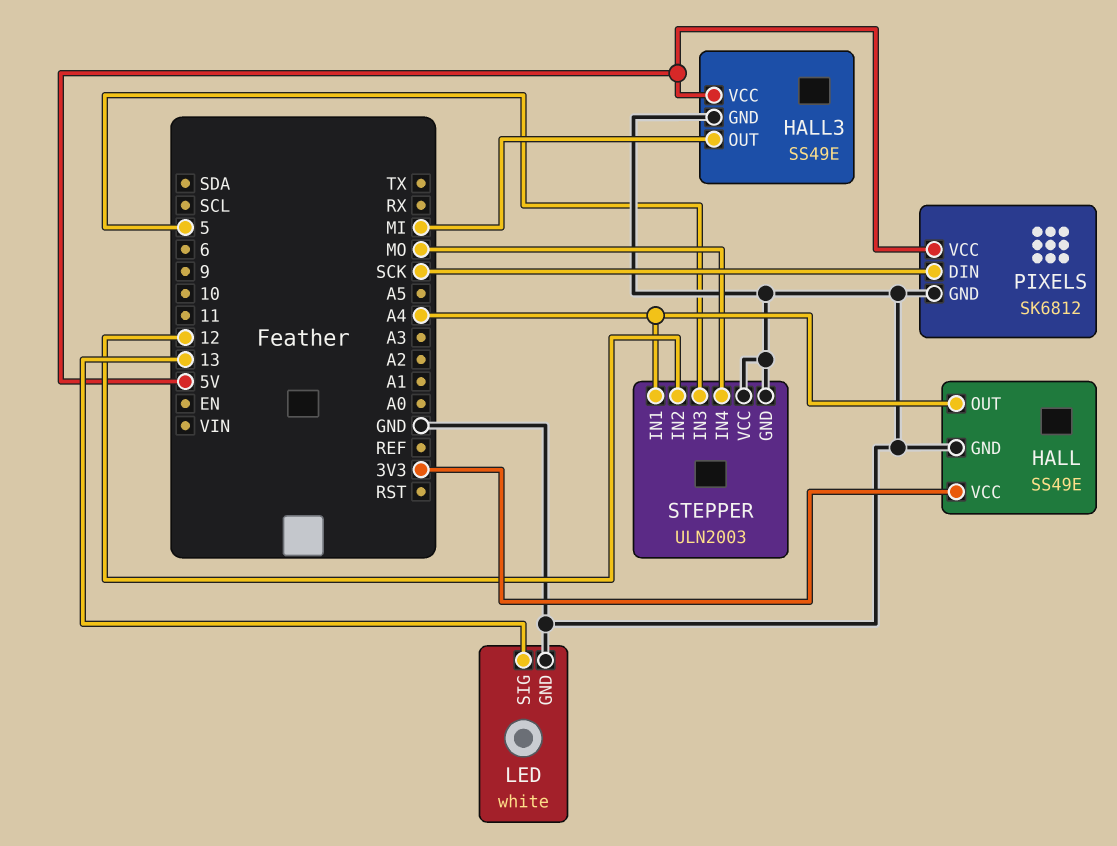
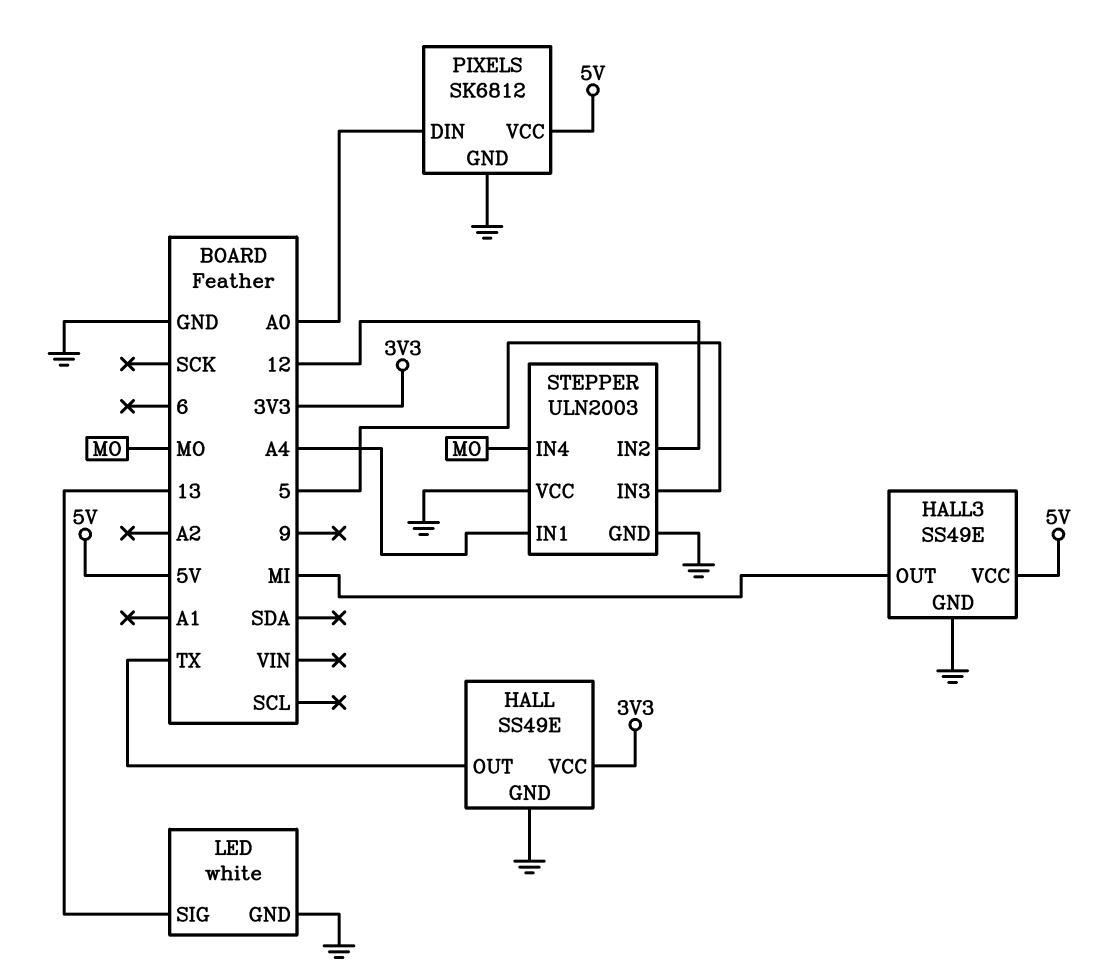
HALL pin OUT: A4 -> TX
PIXELS pin DIN: SCK -> A0

